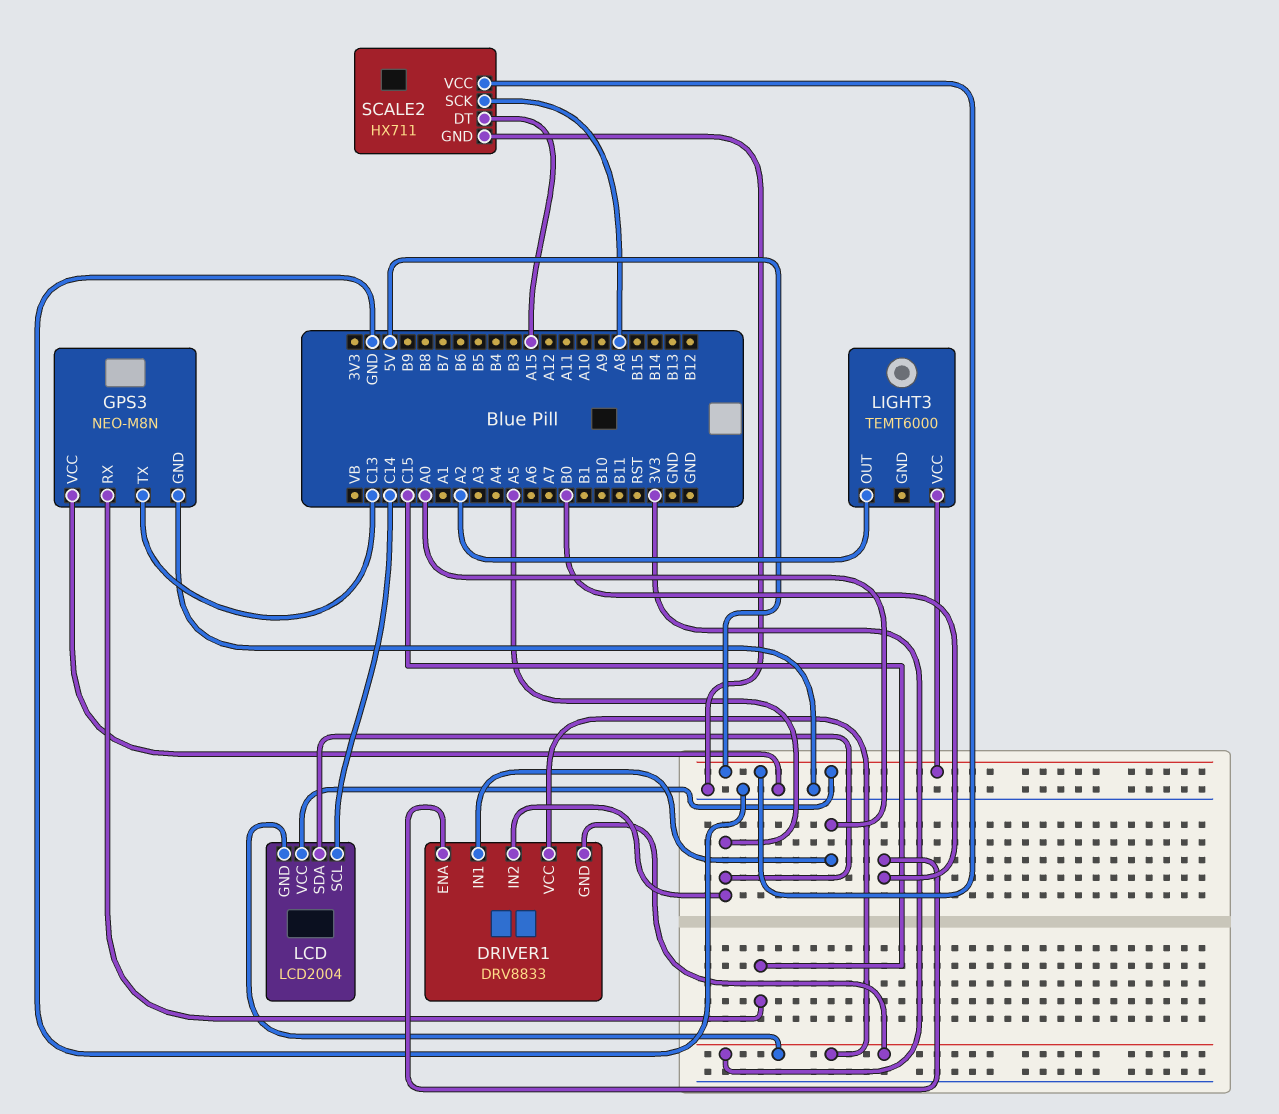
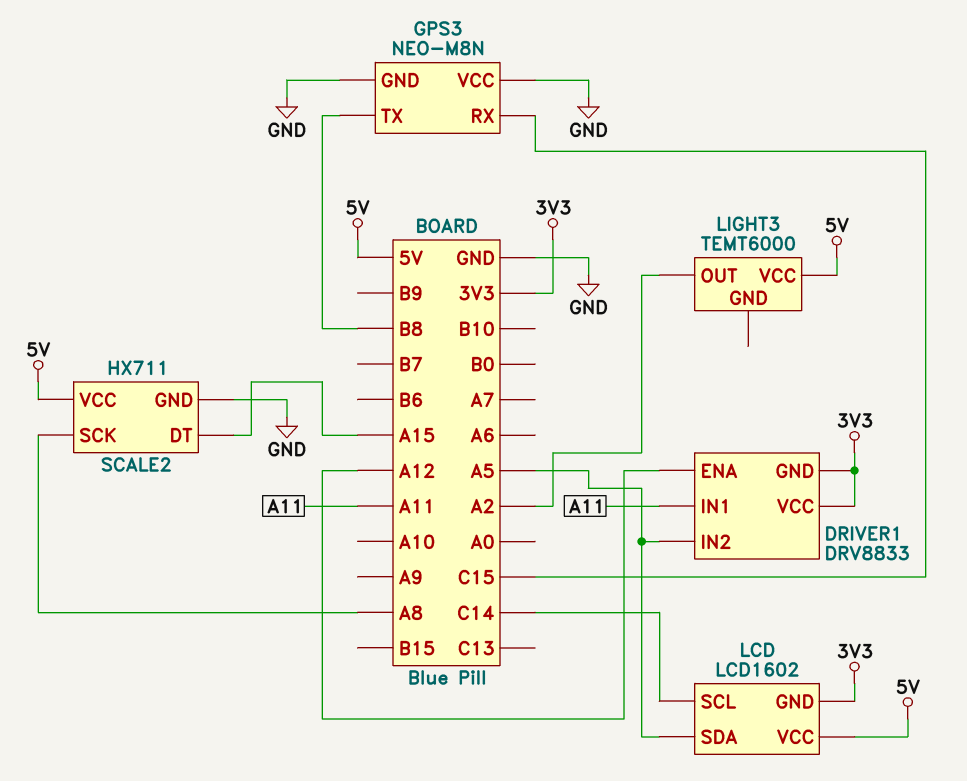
DRIVER1 pin ENA: B0 -> A12
DRIVER1 pin IN1: A0 -> A11
GPS3 pin TX: C13 -> B8
LCD: LCD2004 -> LCD1602

